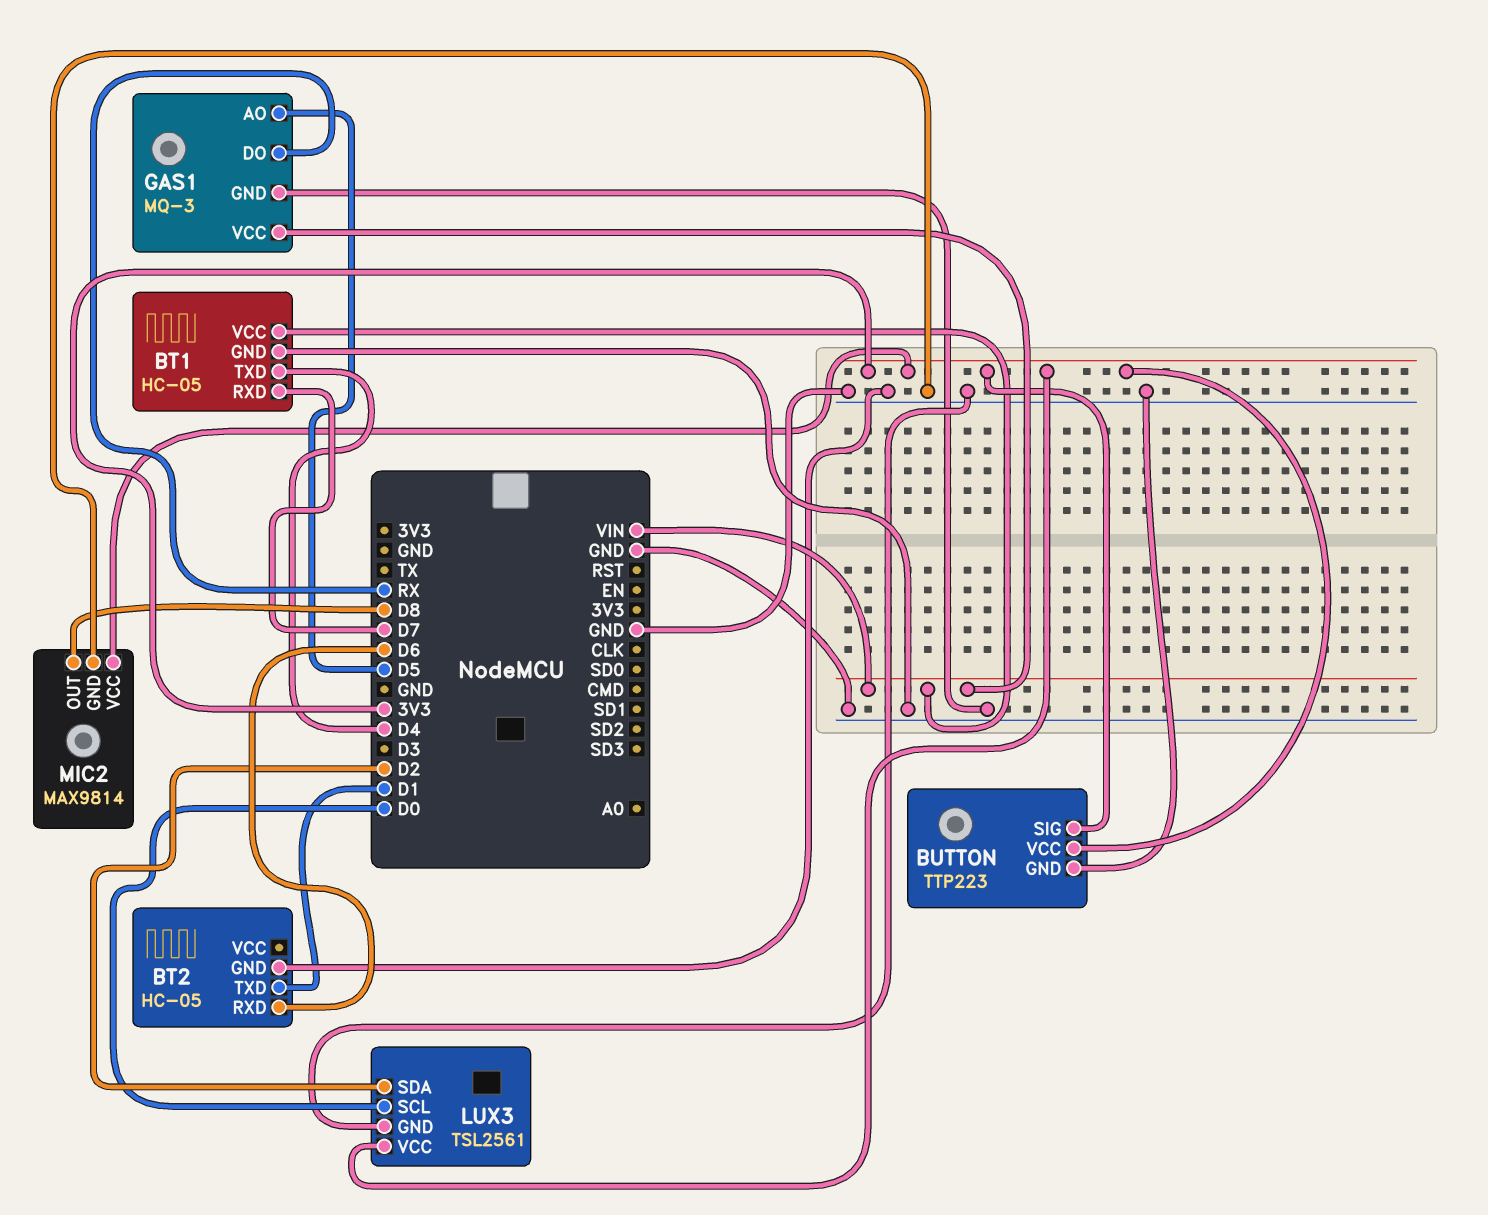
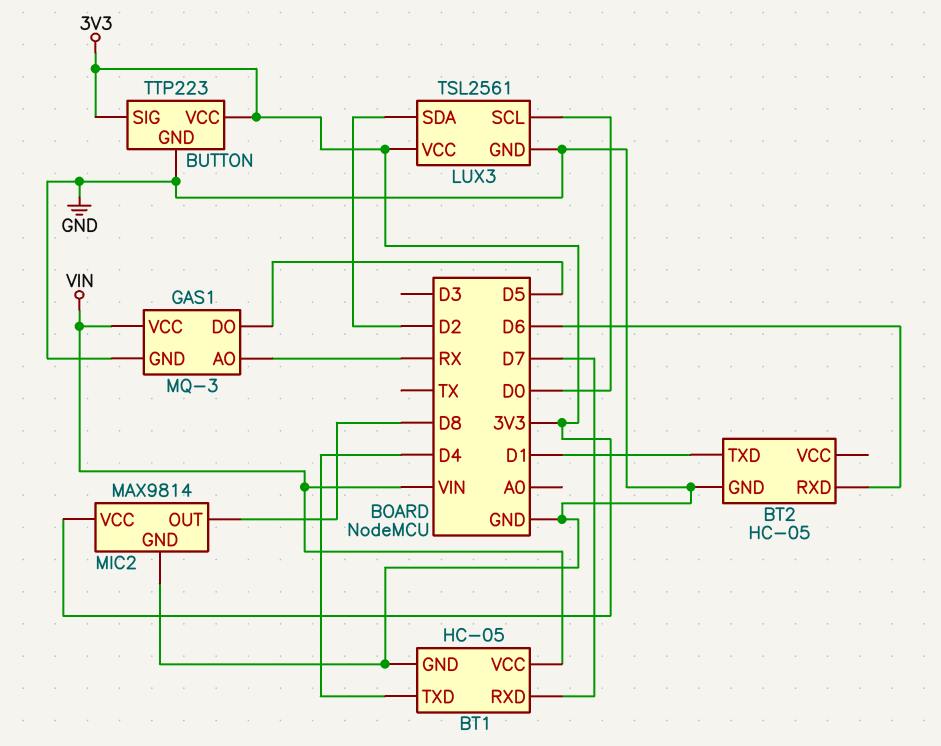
GAS1 pin AO: D5 -> RX
GAS1 pin DO: RX -> D5

